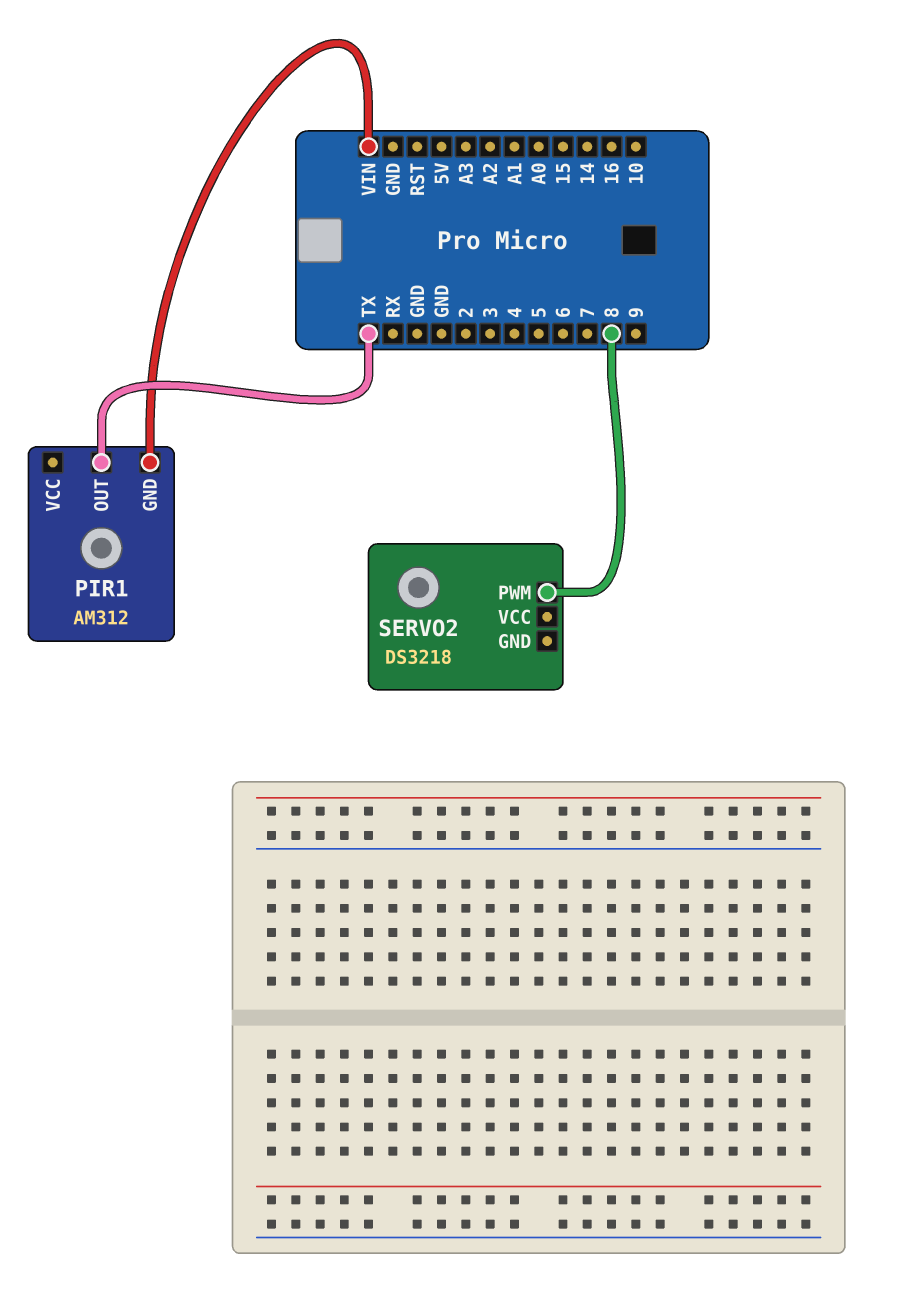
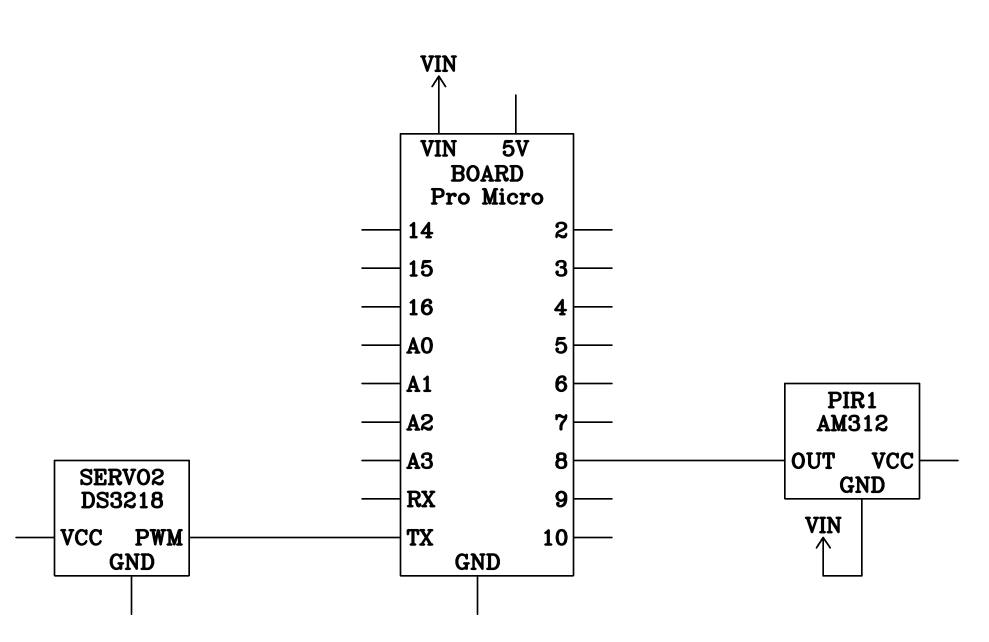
PIR1 pin OUT: TX -> 8
SERVO2 pin PWM: 8 -> TX

